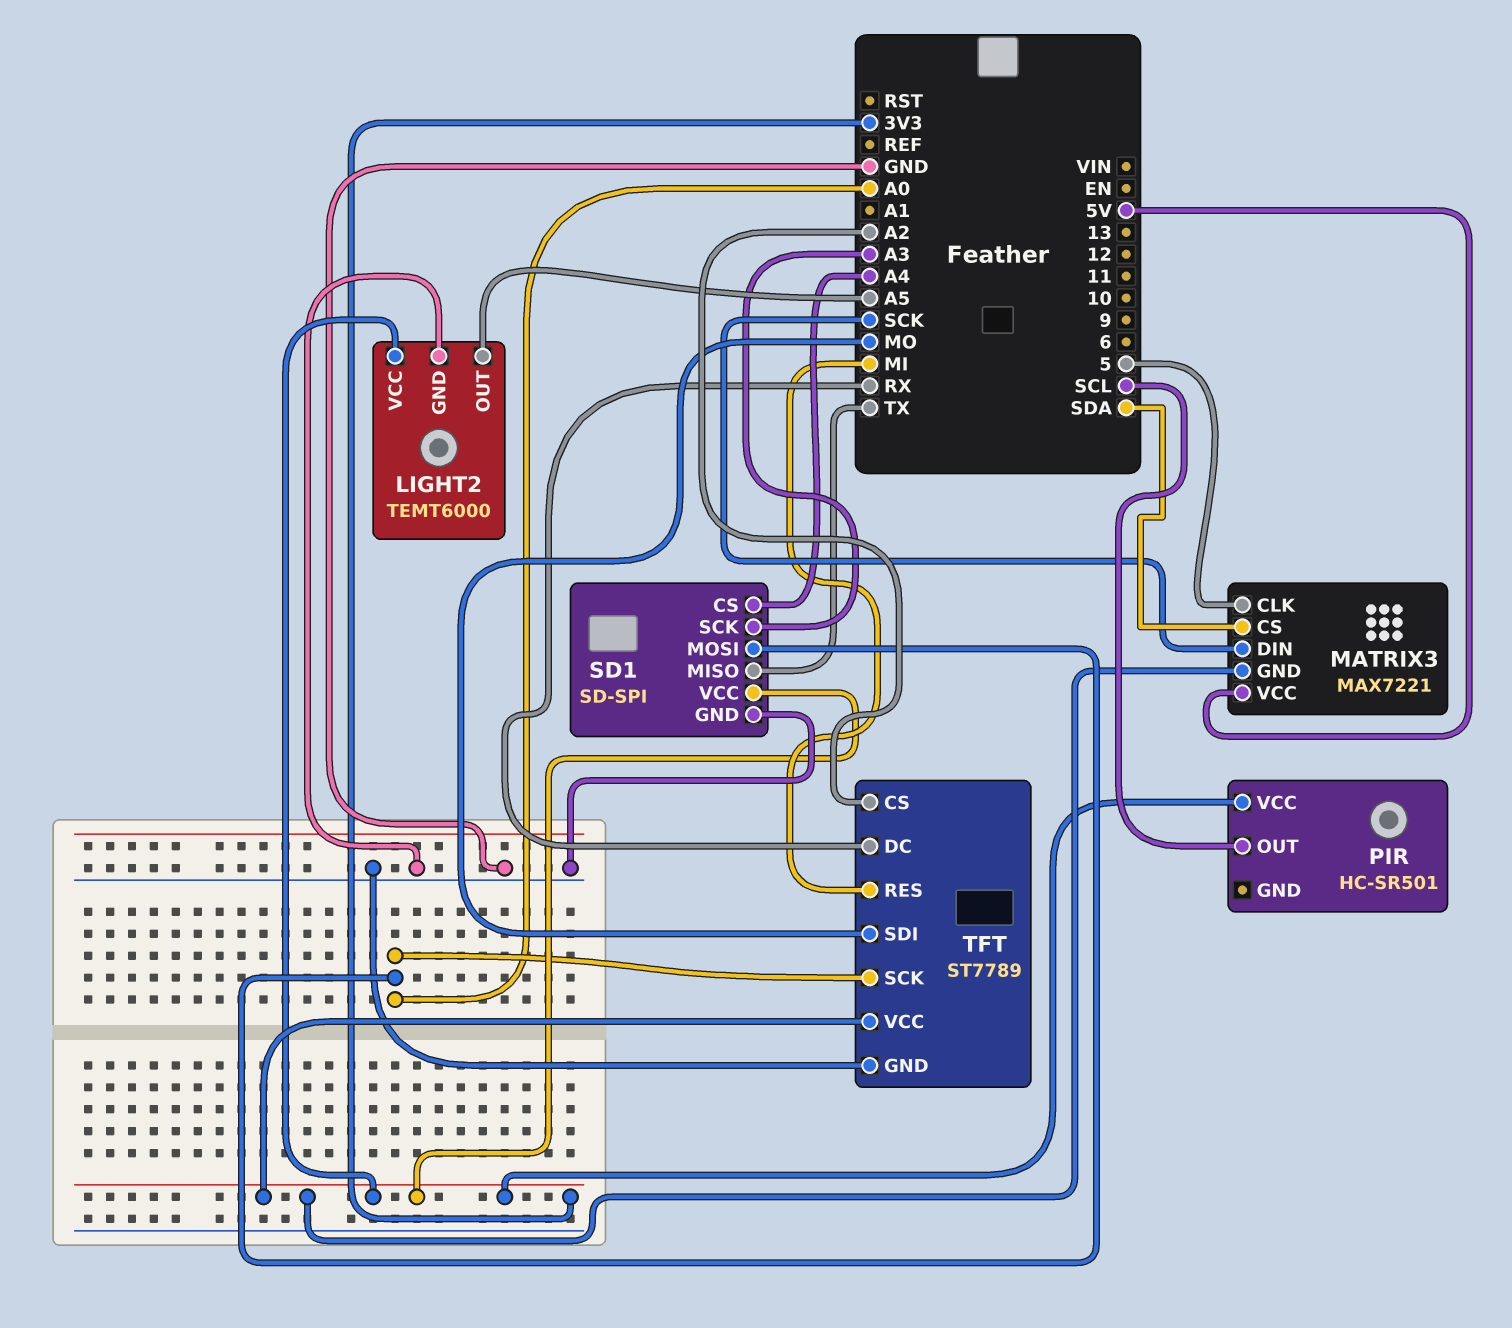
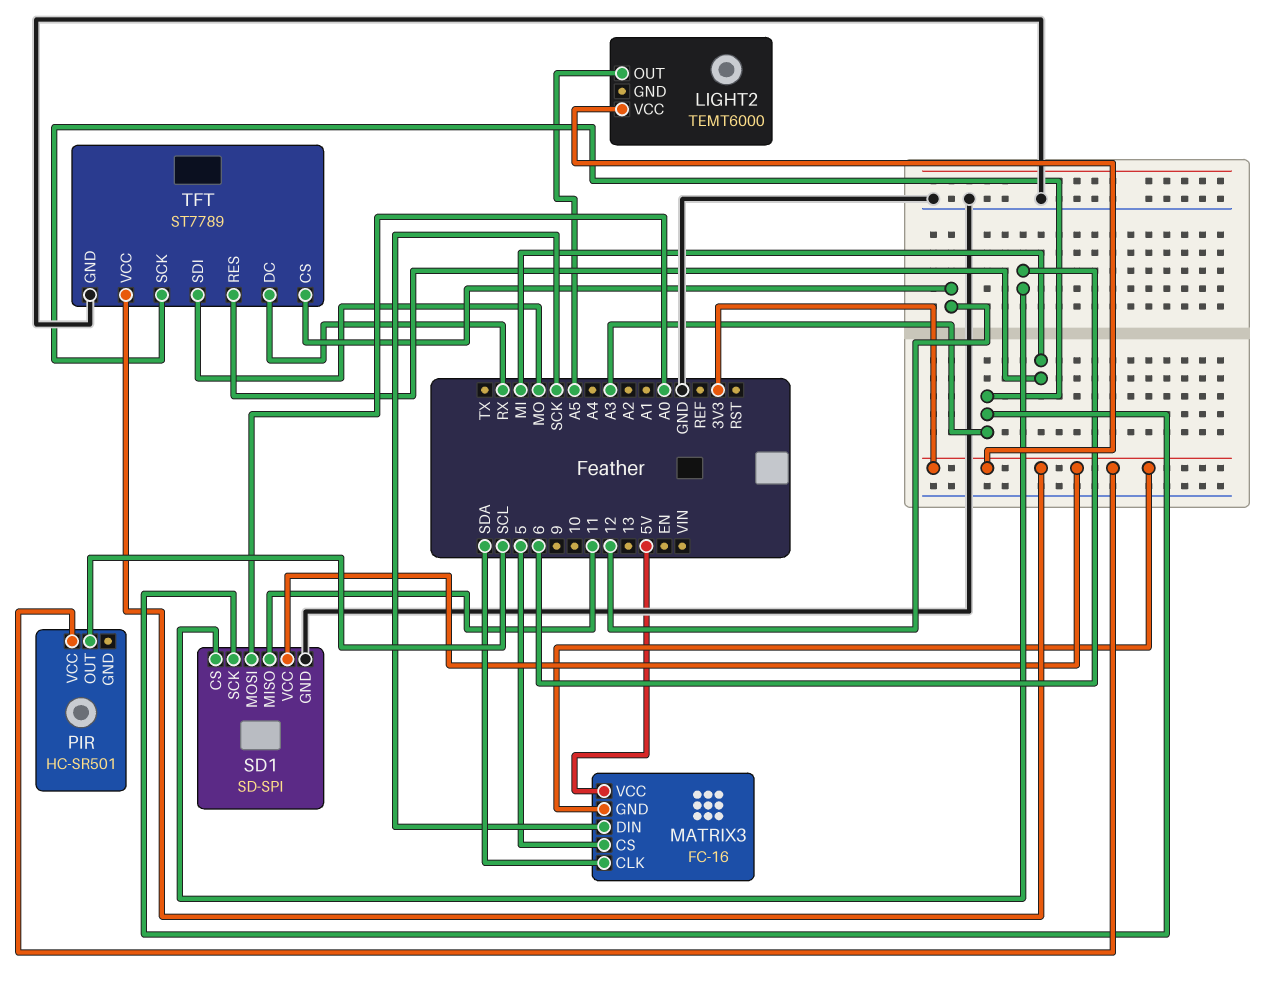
LIGHT2 pin GND: GND -> none
MATRIX3: MAX7221 -> FC-16
MATRIX3 pin CLK: 5 -> SDA
MATRIX3 pin CS: SDA -> 5
SD1 pin CS: A4 -> 6
SD1 pin MISO: TX -> 11
TFT pin CS: A2 -> 12
TFT pin SCK: A0 -> A3

